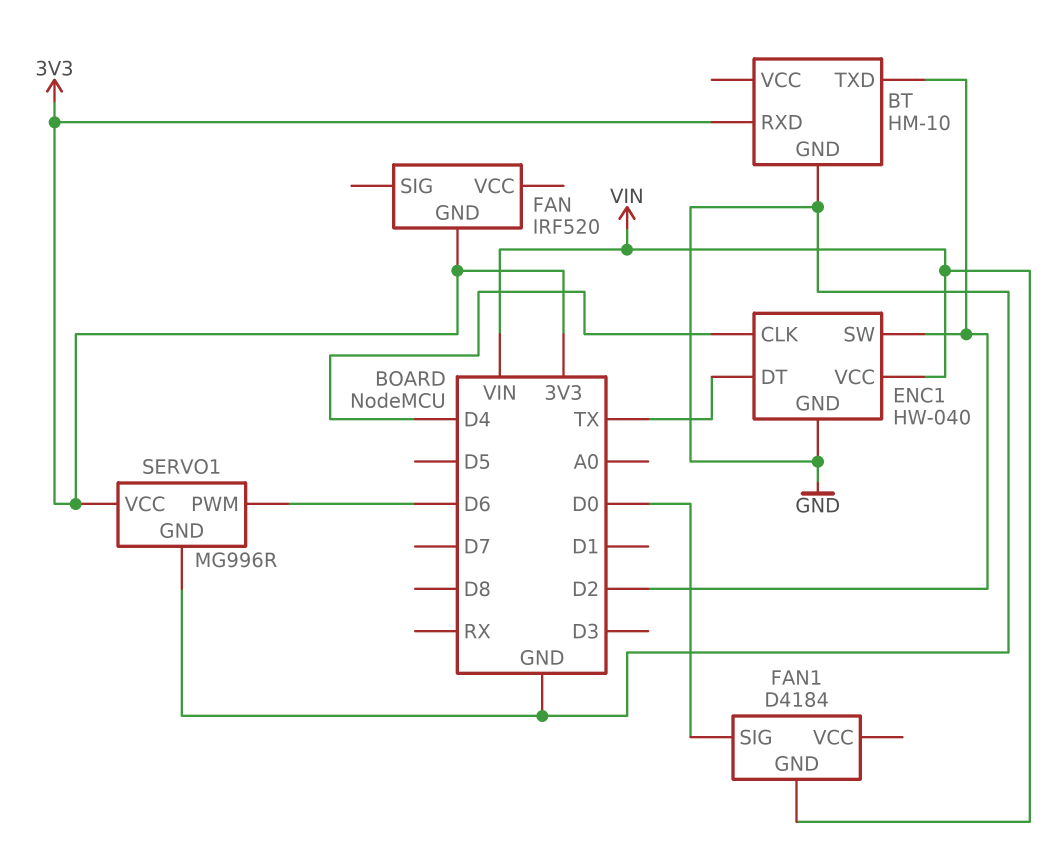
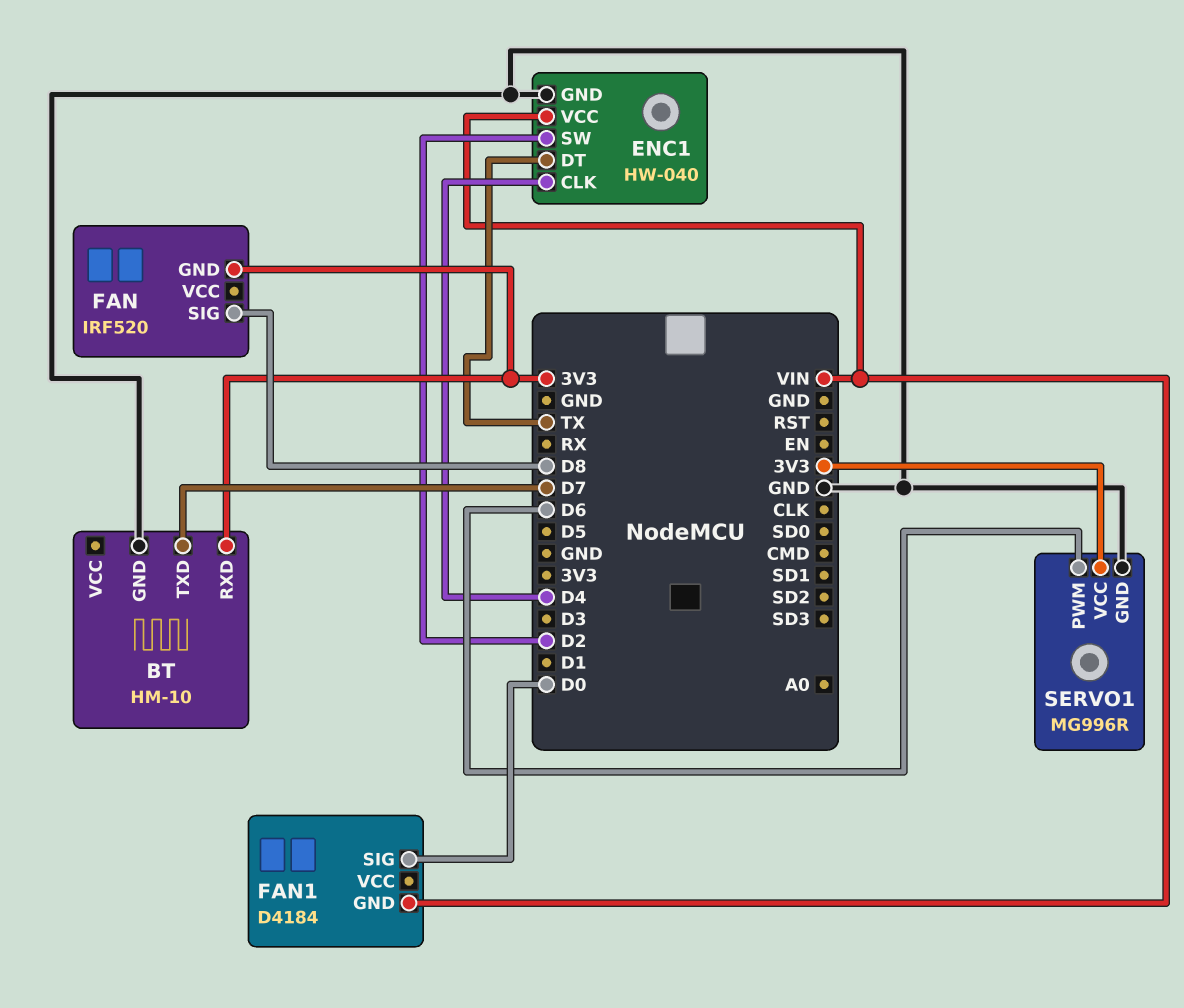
BT pin TXD: D2 -> D7
FAN pin SIG: none -> D8

